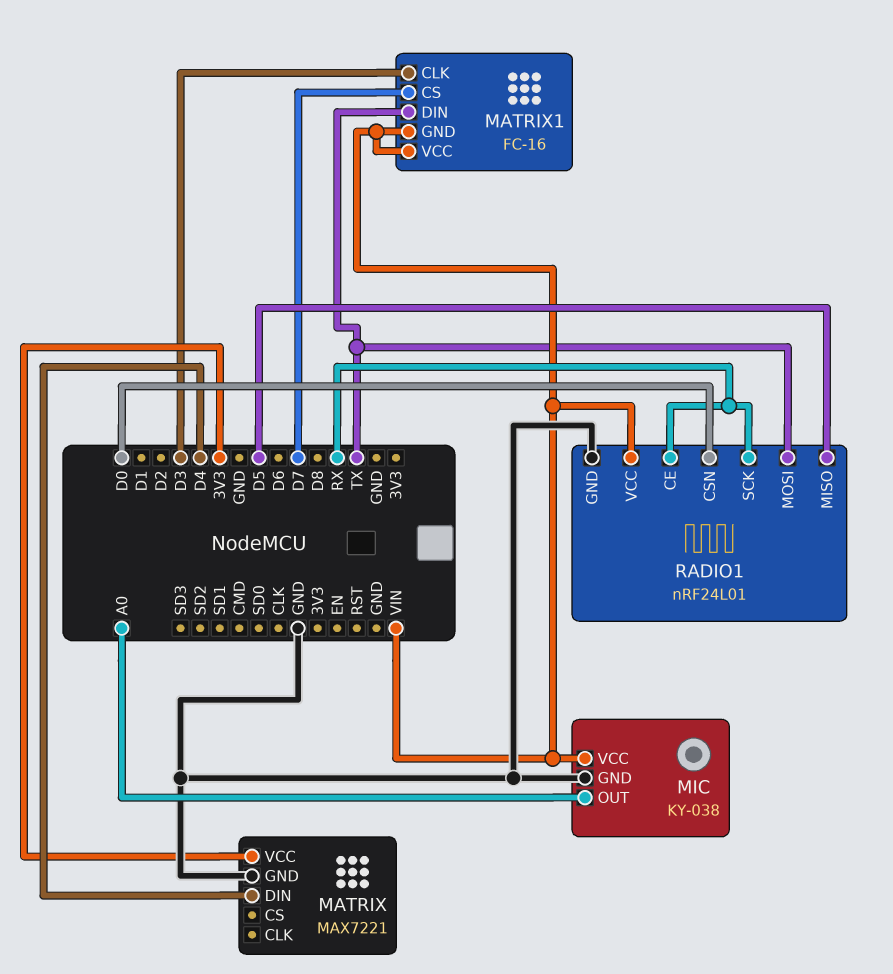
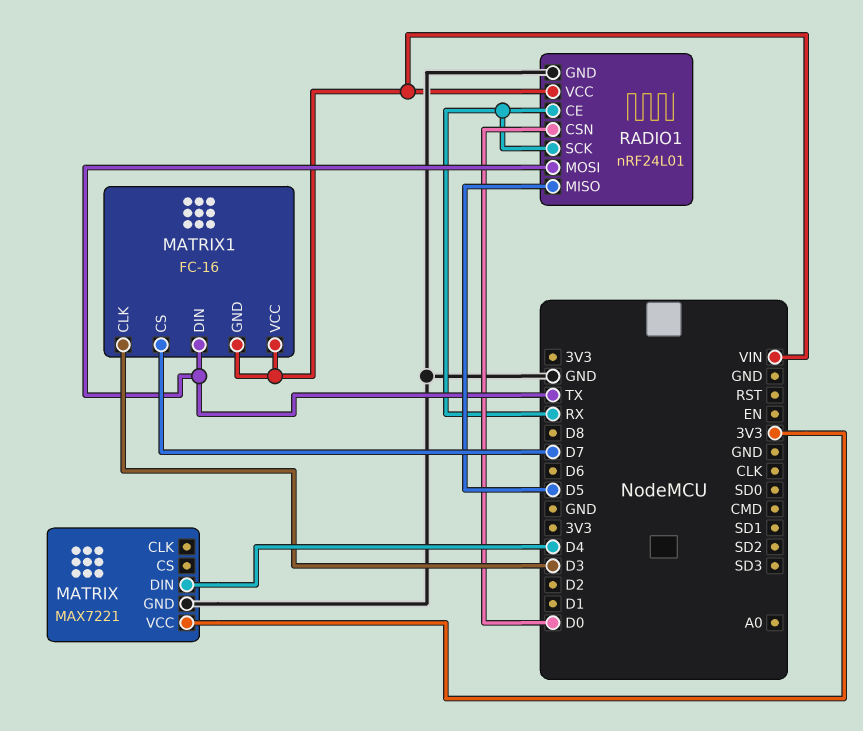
MIC: KY-038 -> none
MIC pin GND: GND -> none
MIC pin OUT: A0 -> none
MIC pin VCC: VIN -> none

